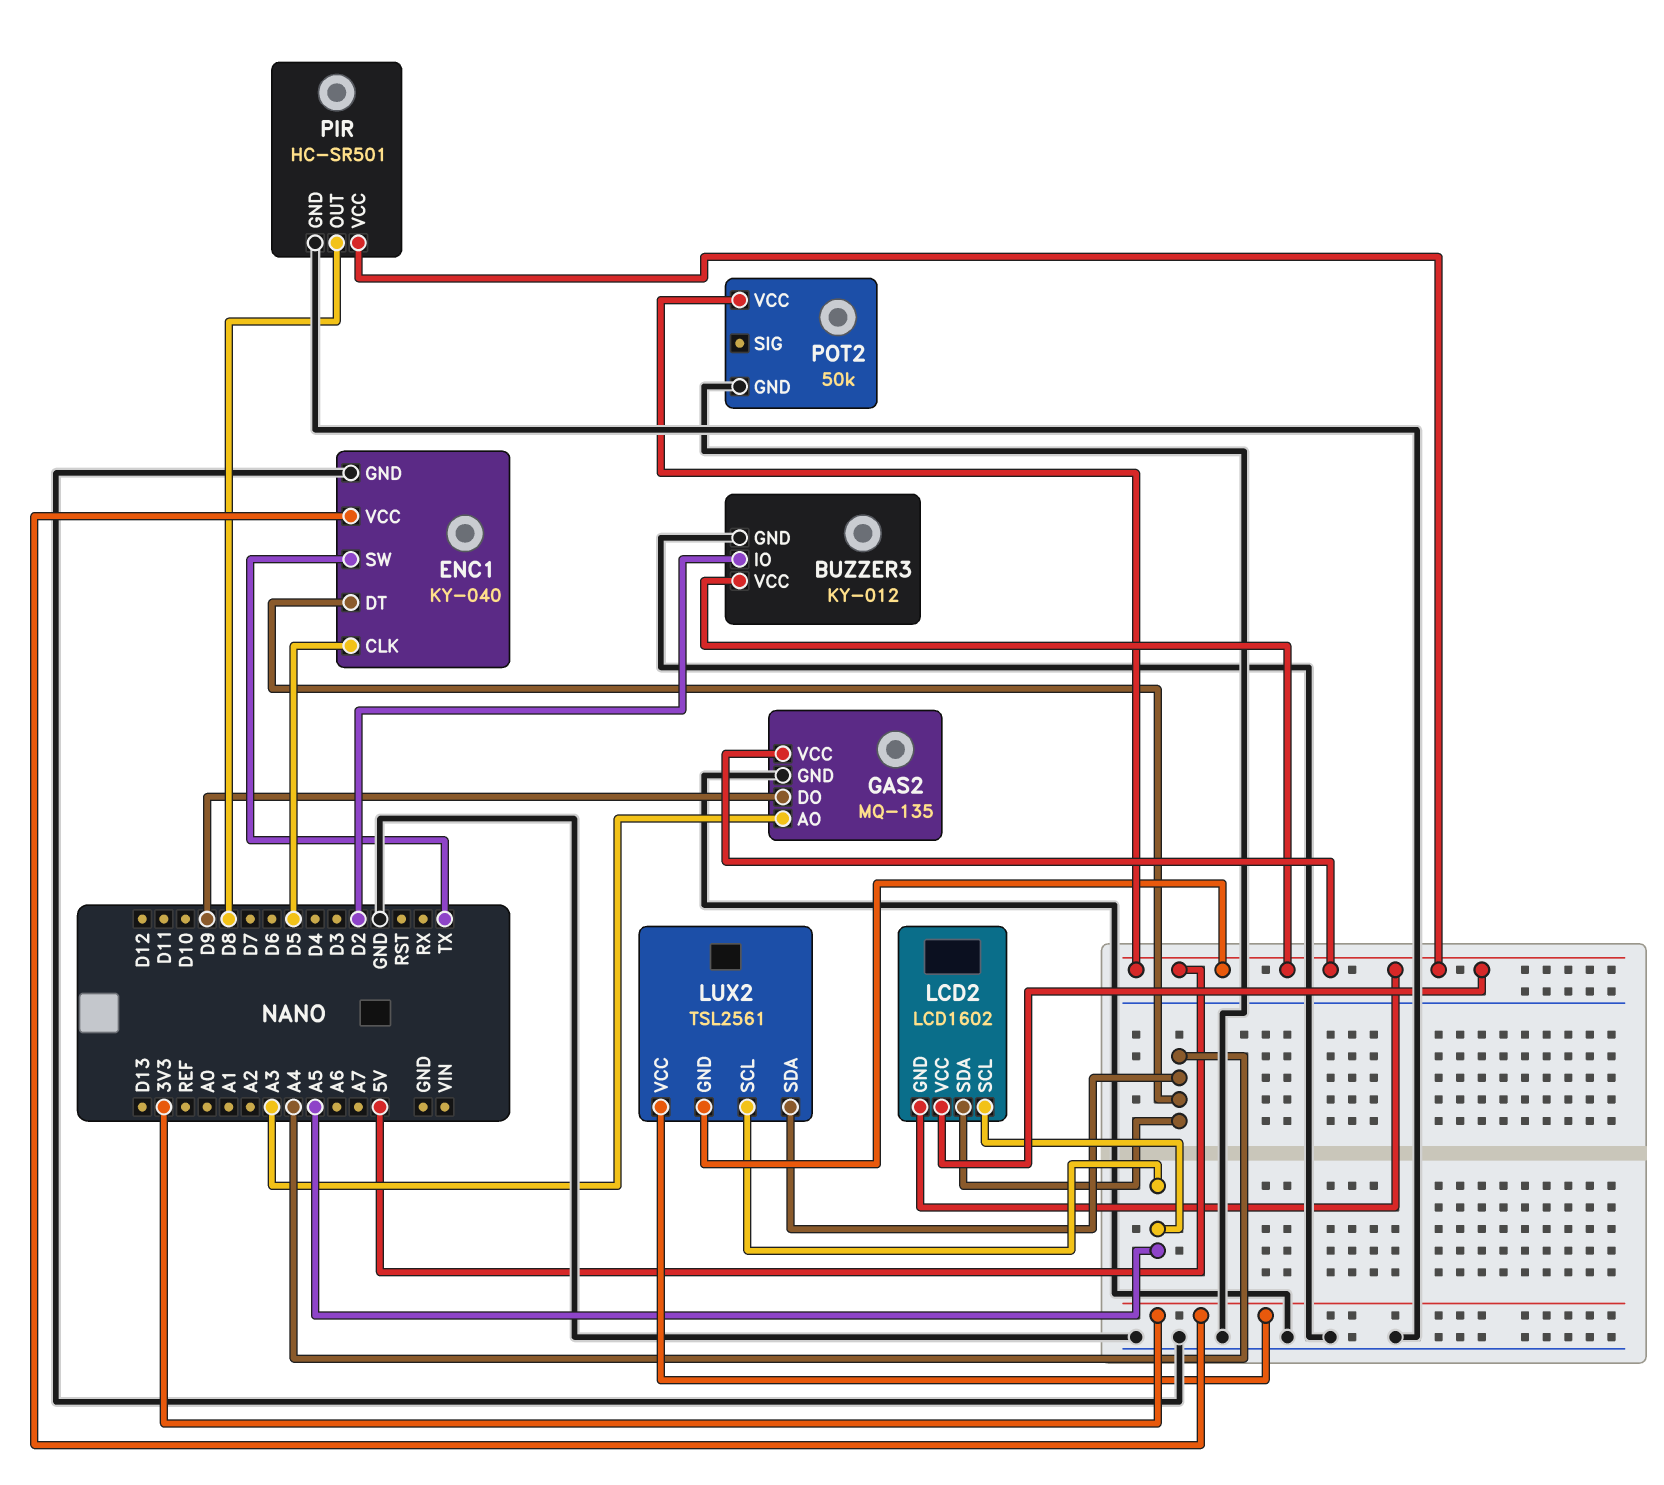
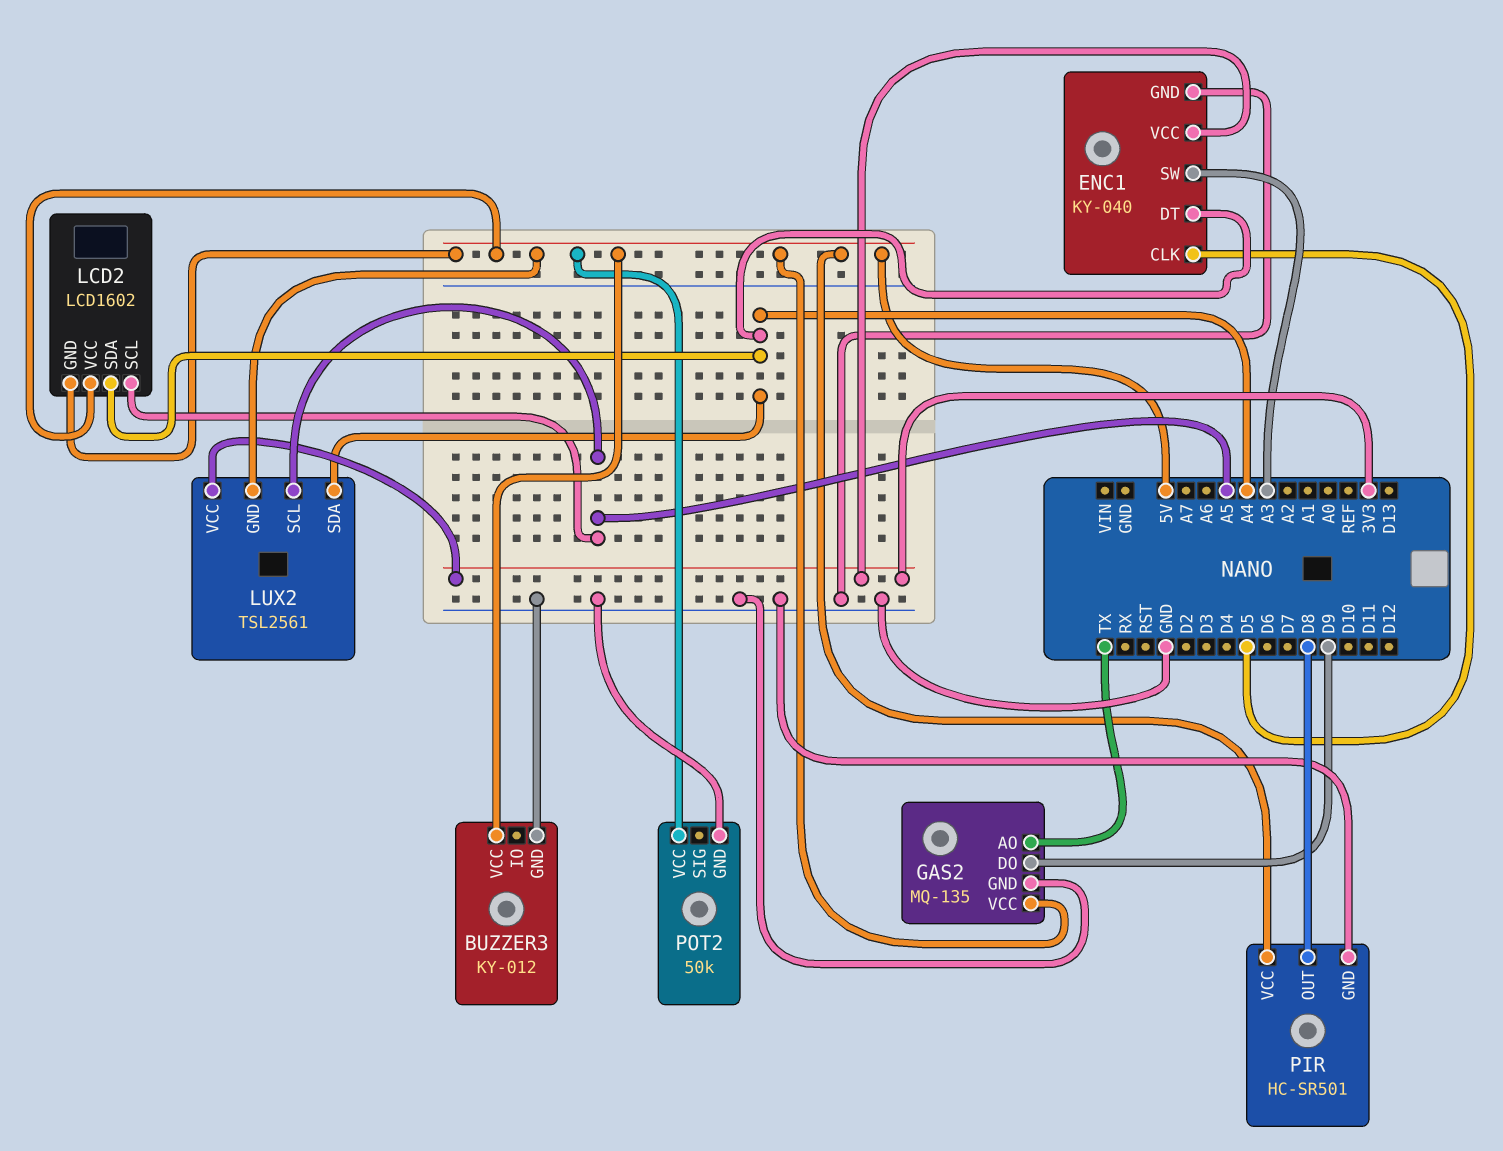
BUZZER3 pin IO: D2 -> none
ENC1 pin SW: TX -> A3
GAS2 pin AO: A3 -> TX

